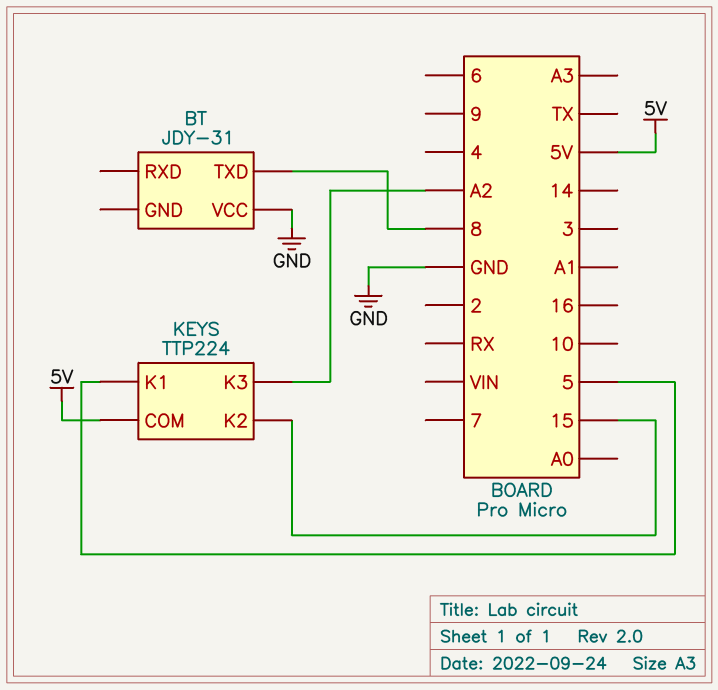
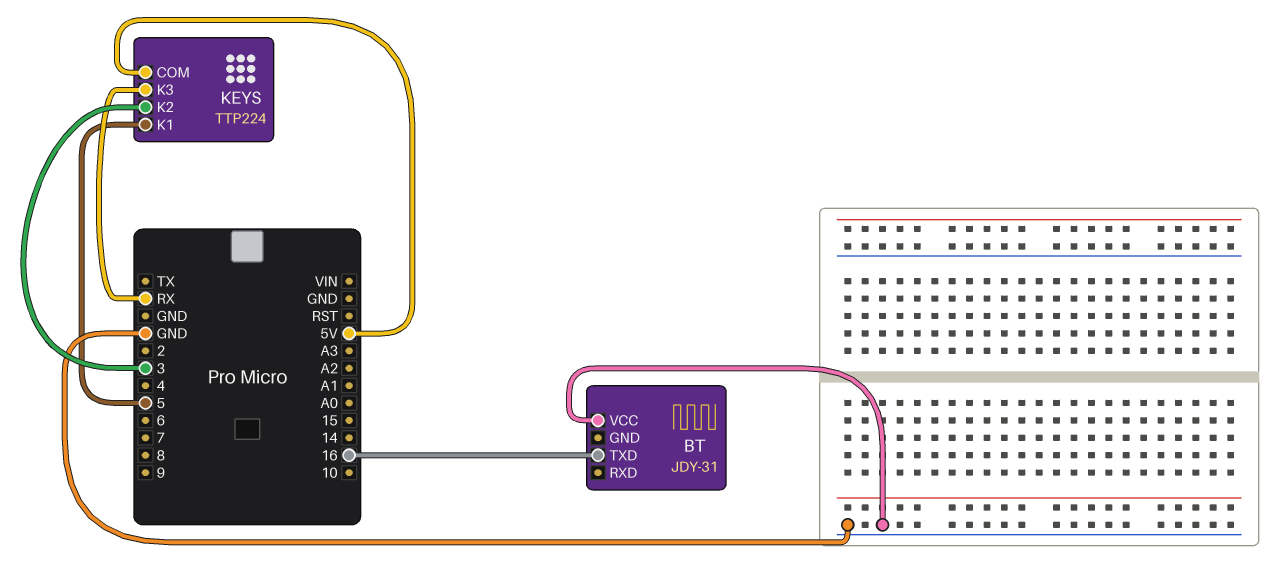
BT pin TXD: 8 -> 16
KEYS pin K2: 15 -> 3
KEYS pin K3: A2 -> RX

